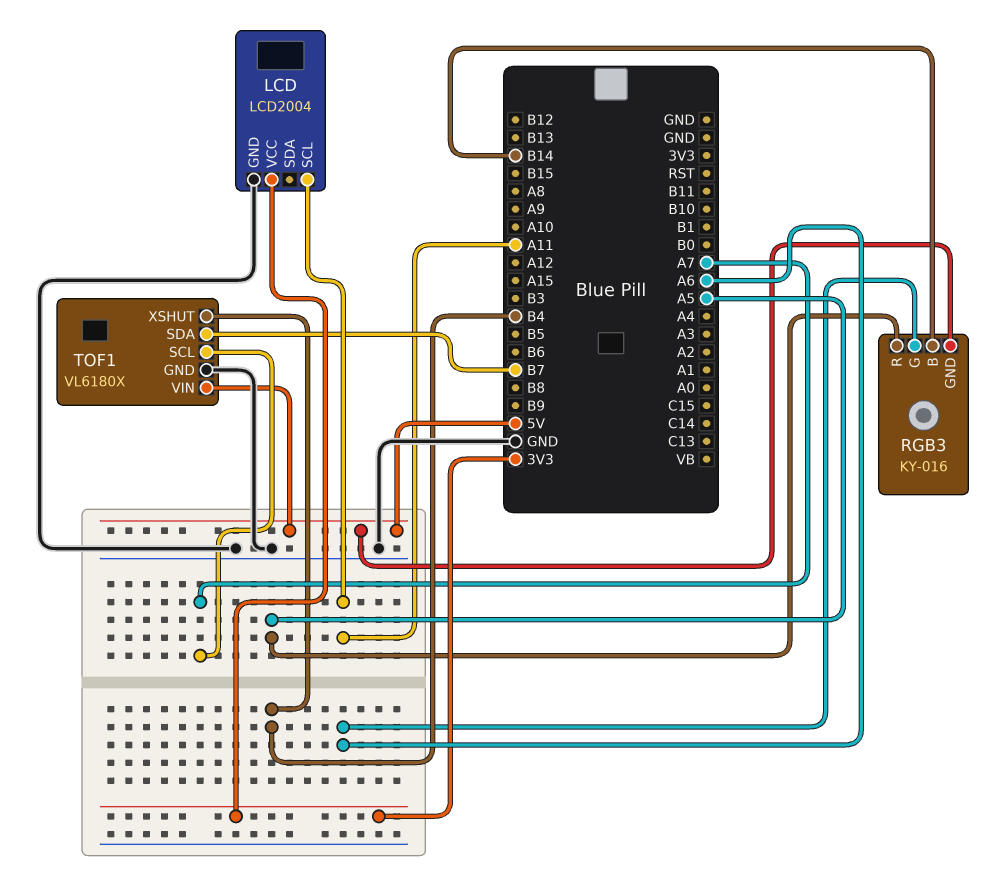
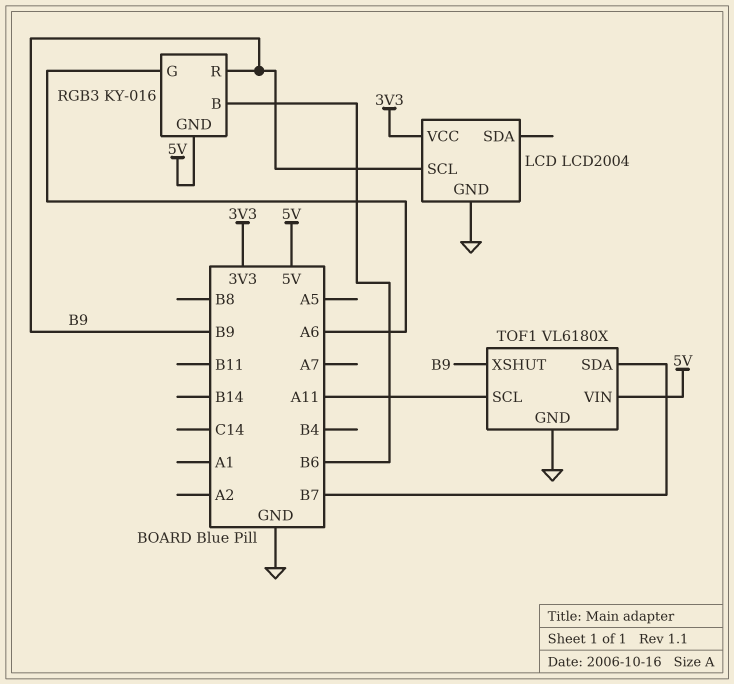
LCD pin SCL: A11 -> B9
RGB3 pin B: B14 -> B6
RGB3 pin R: A5 -> B9
TOF1 pin SCL: A7 -> A11
TOF1 pin XSHUT: B4 -> B9

